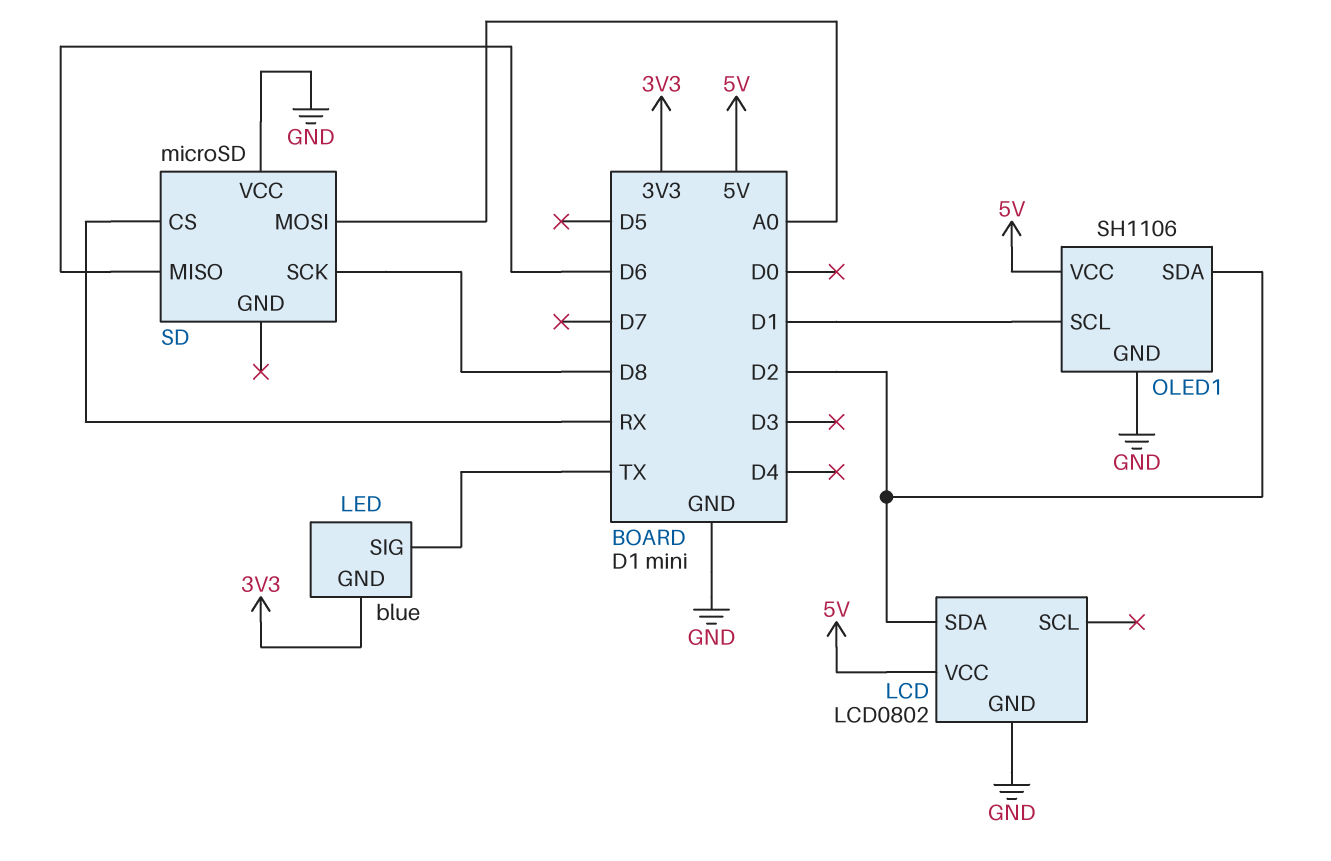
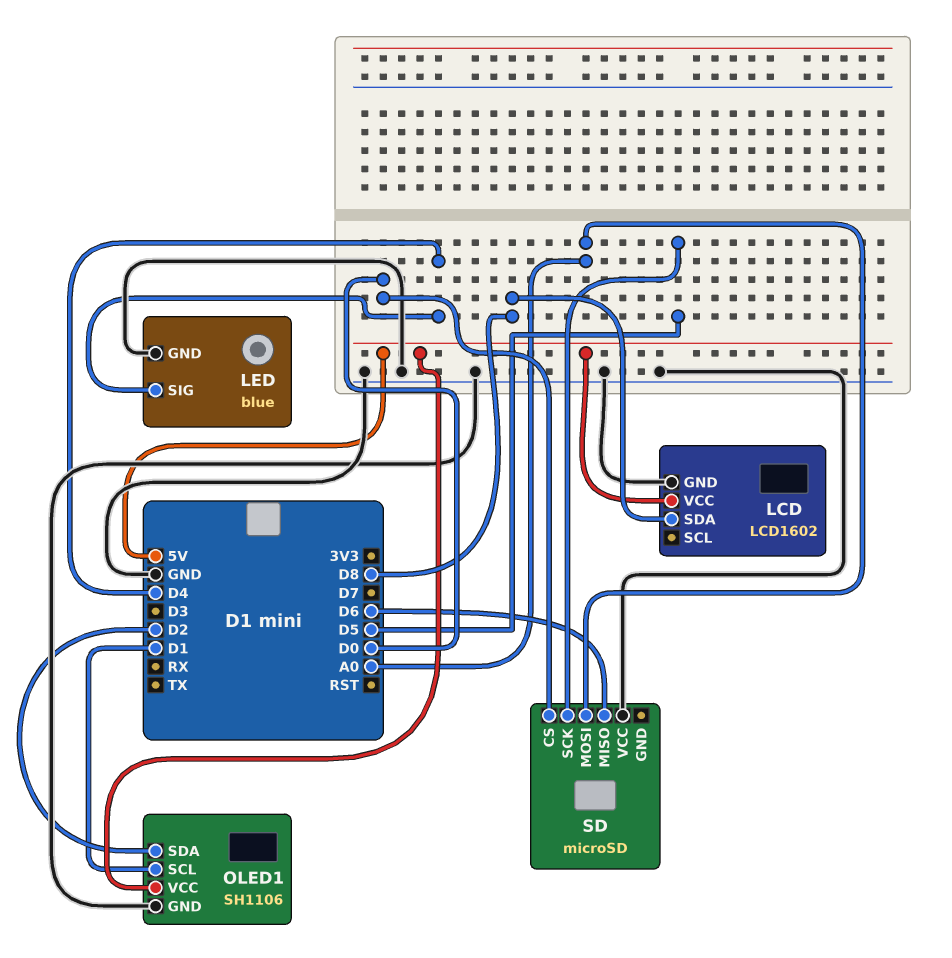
LCD: LCD0802 -> LCD1602
LCD pin SDA: D2 -> D8
LED pin GND: 3V3 -> GND
LED pin SIG: TX -> D4
SD pin CS: RX -> D0
SD pin SCK: D8 -> D5

